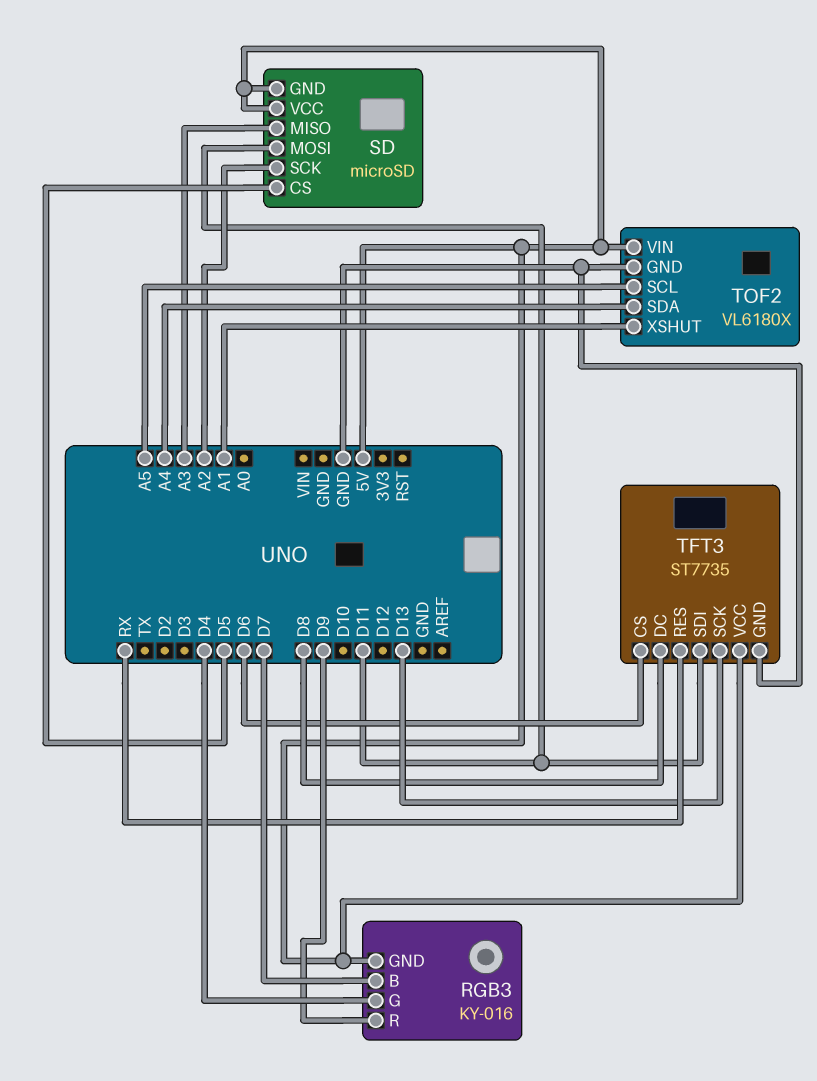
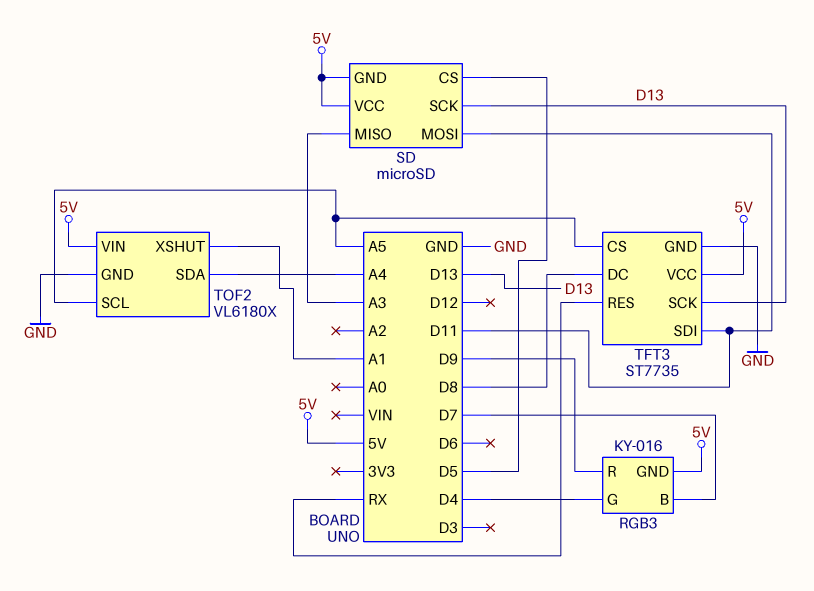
SD pin SCK: A2 -> D13
TFT3 pin CS: D6 -> A5

